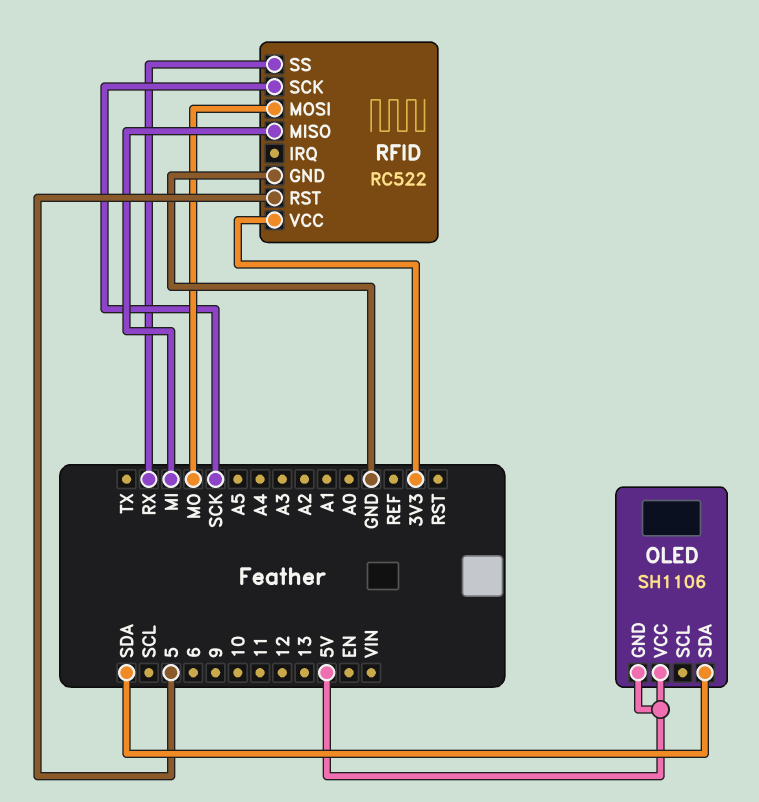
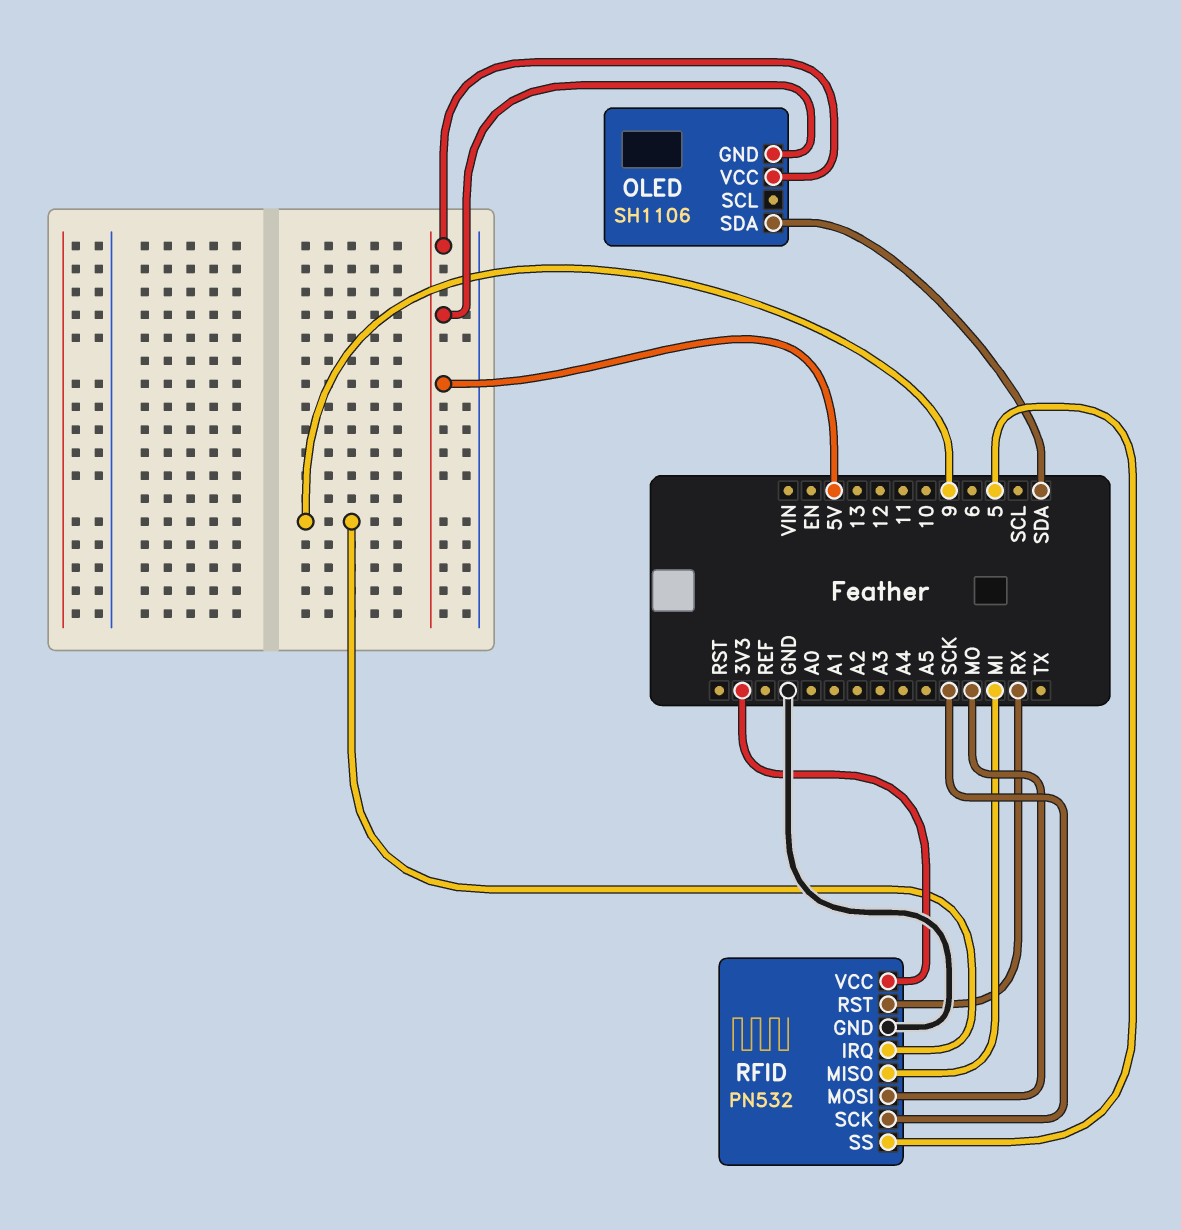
RFID: RC522 -> PN532
RFID pin IRQ: none -> 9
RFID pin RST: 5 -> RX
RFID pin SS: RX -> 5

